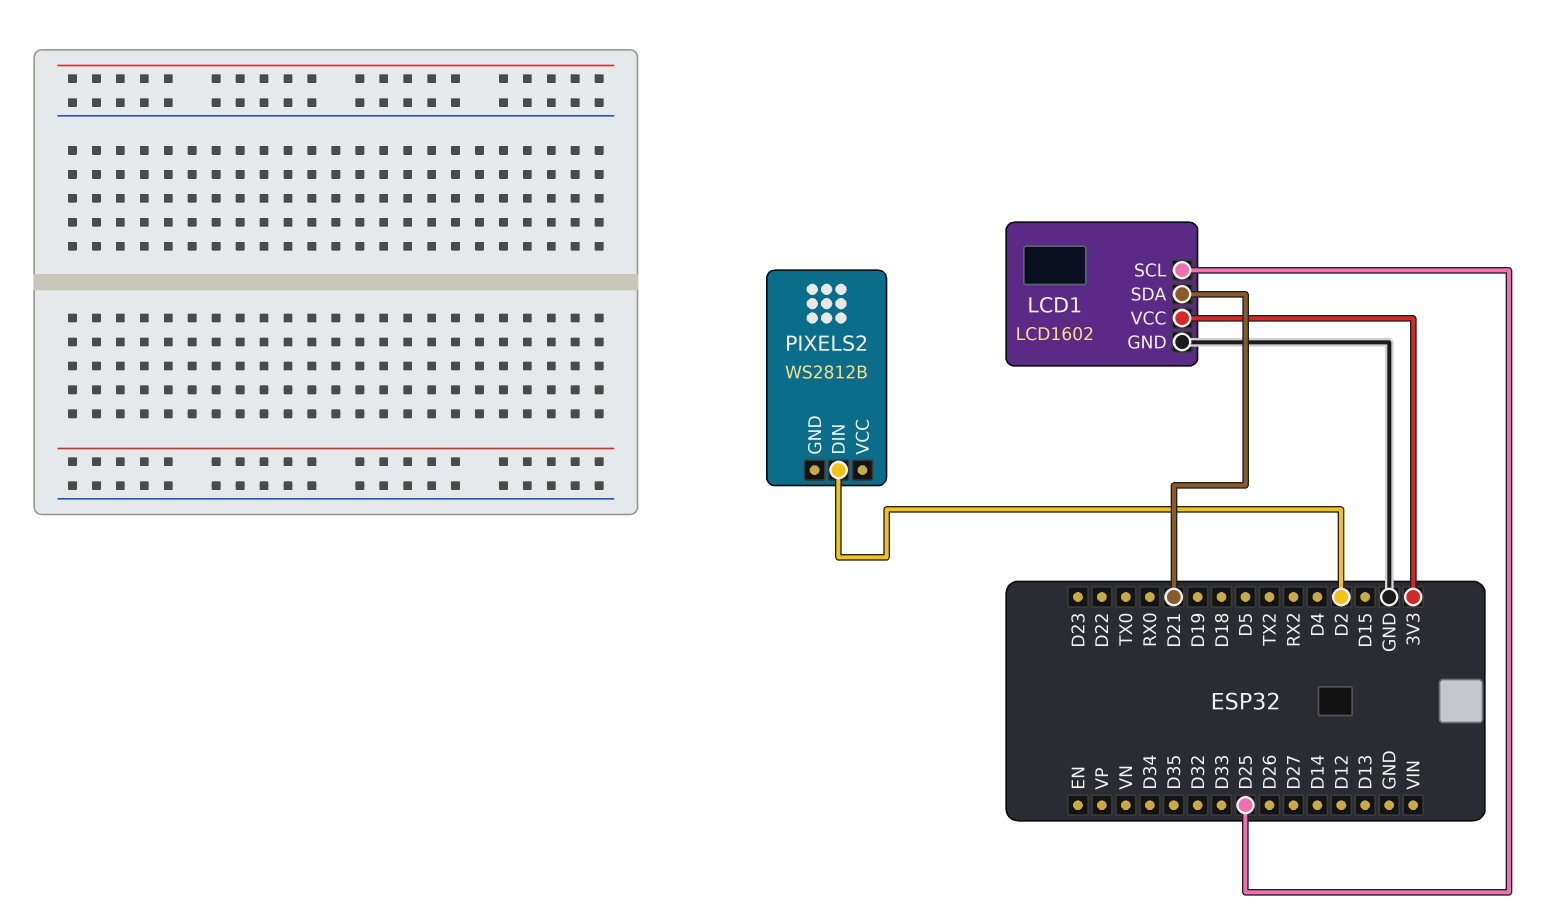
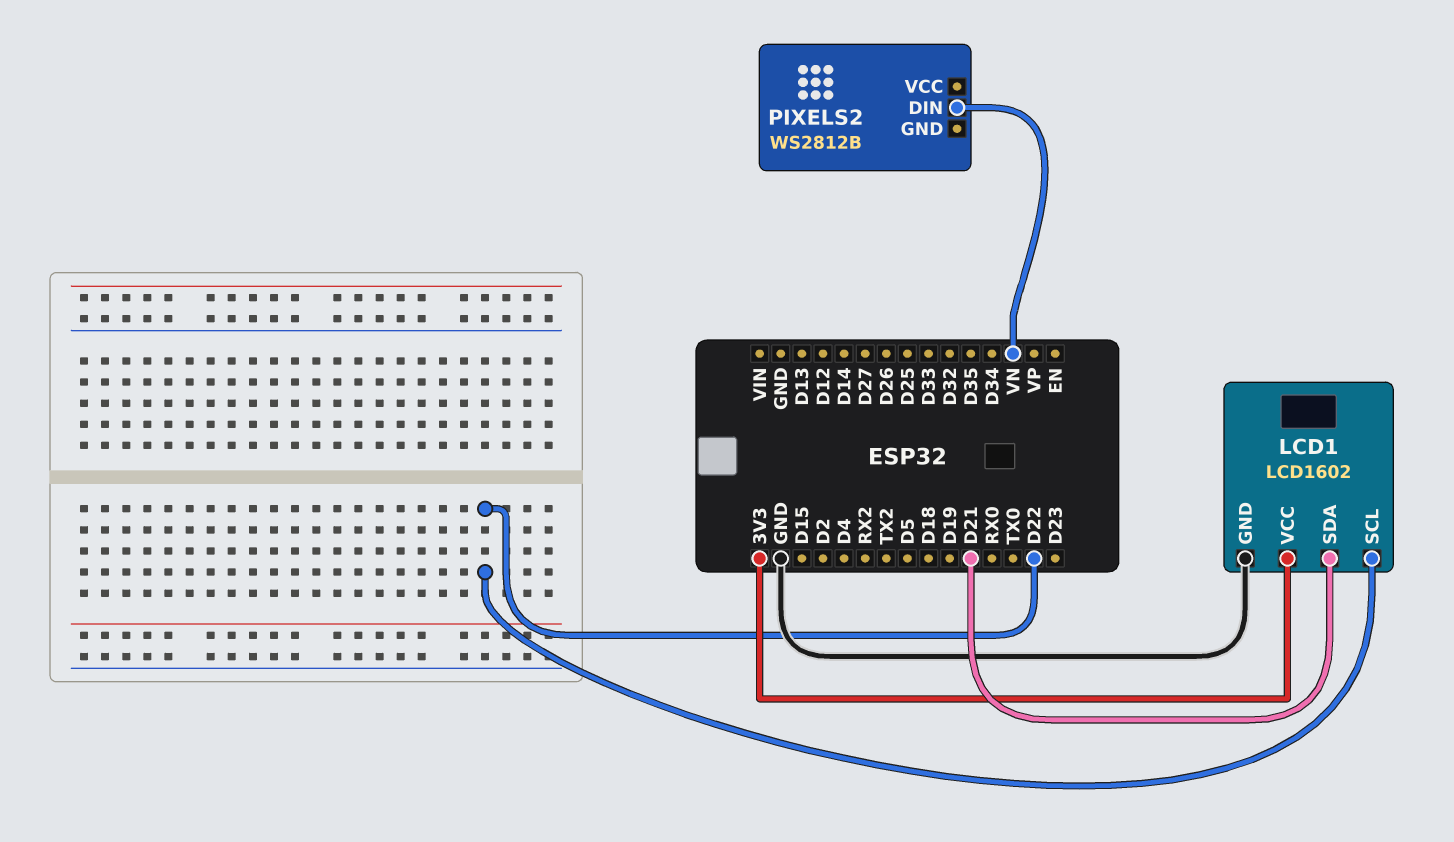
LCD1 pin SCL: D25 -> D22
PIXELS2 pin DIN: D2 -> VN

